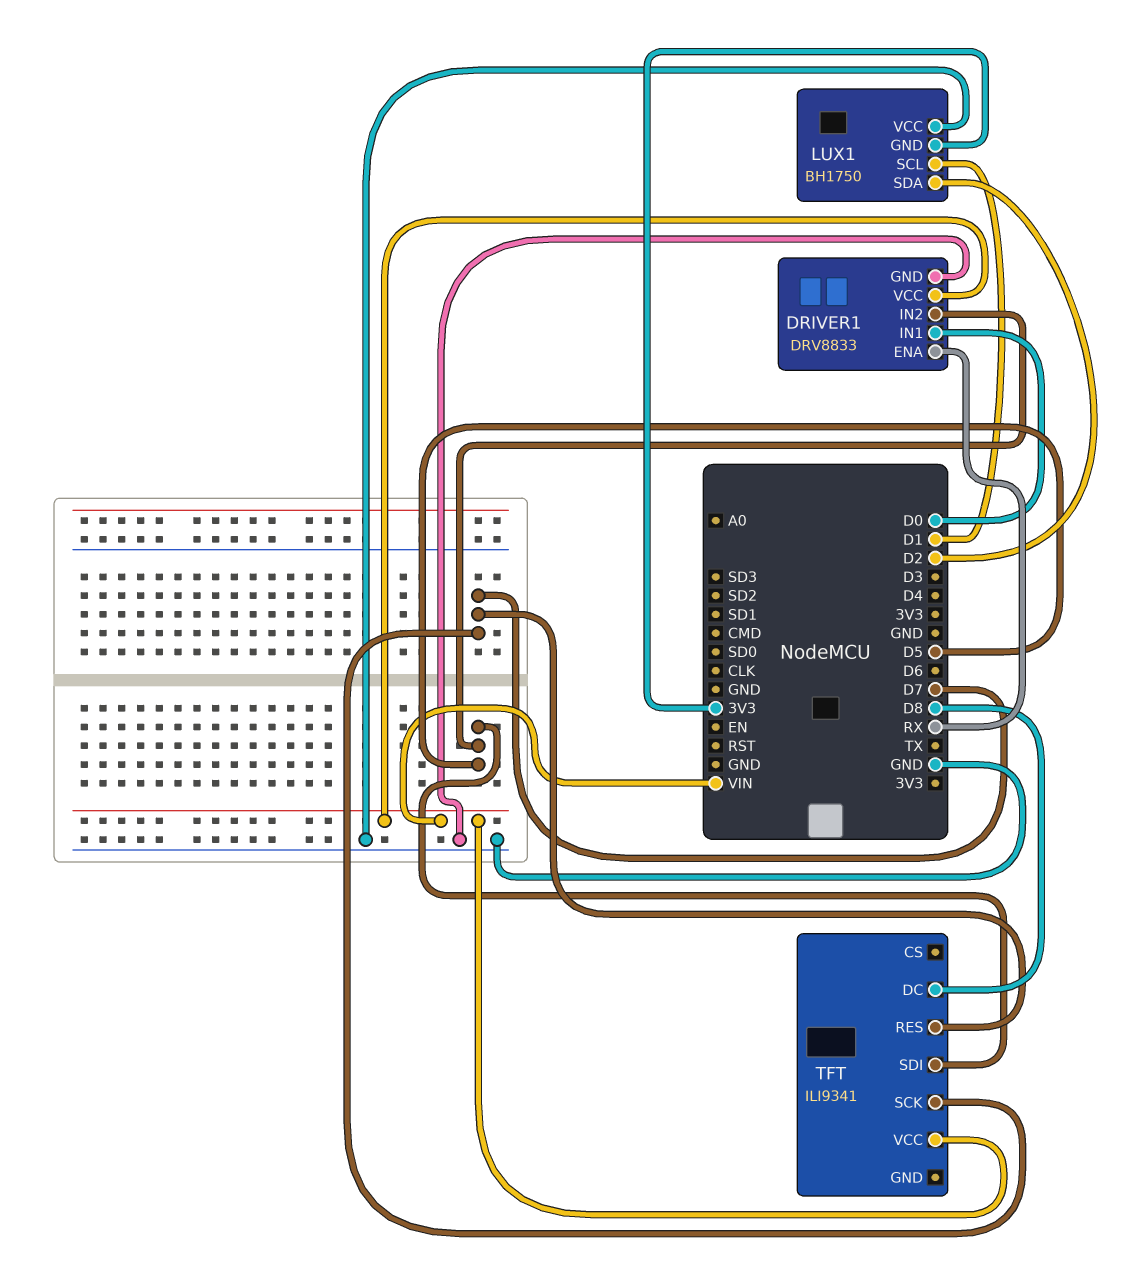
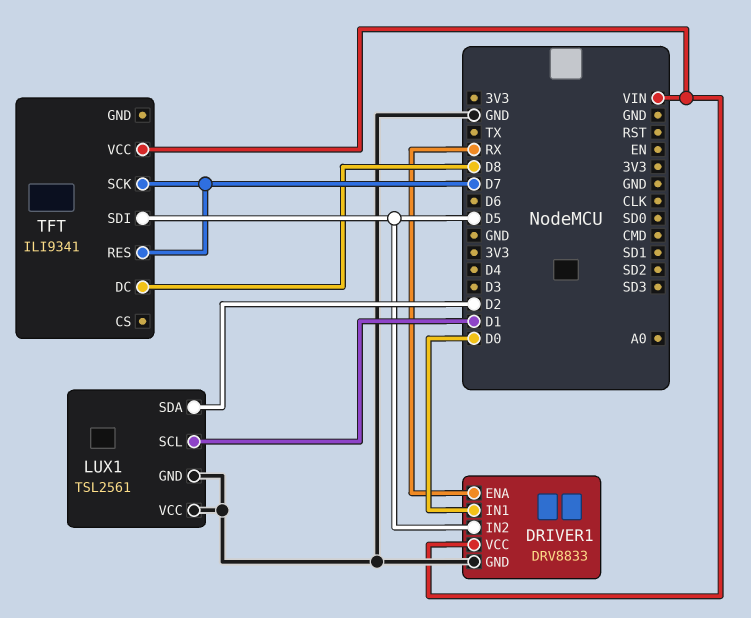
LUX1: BH1750 -> TSL2561
LUX1 pin GND: 3V3 -> GND

